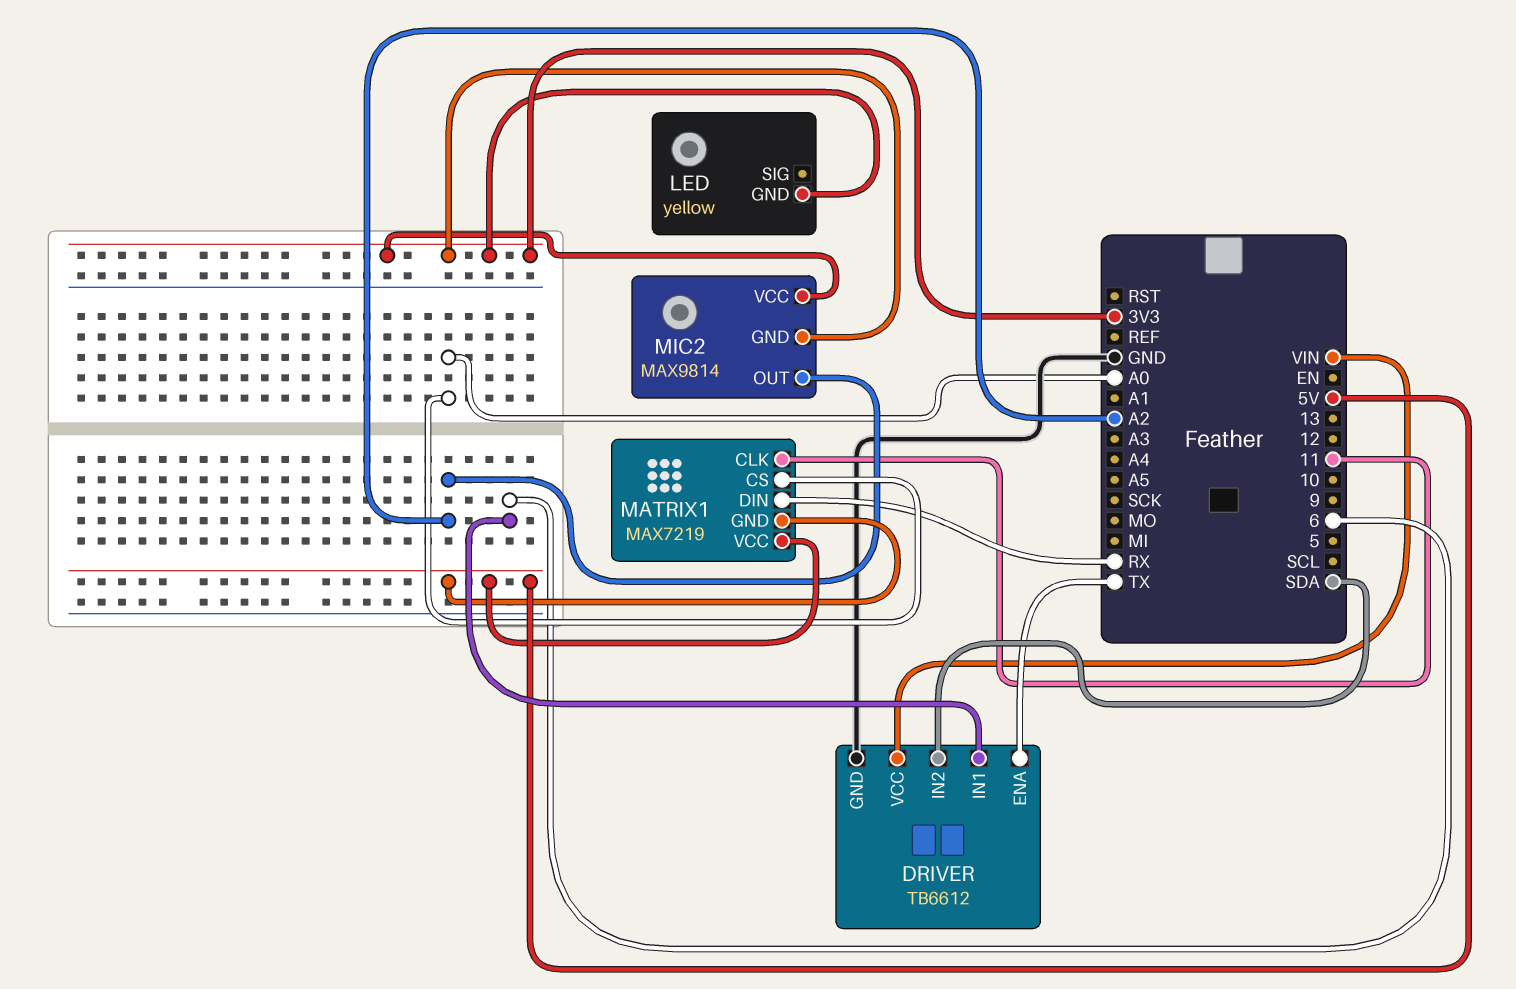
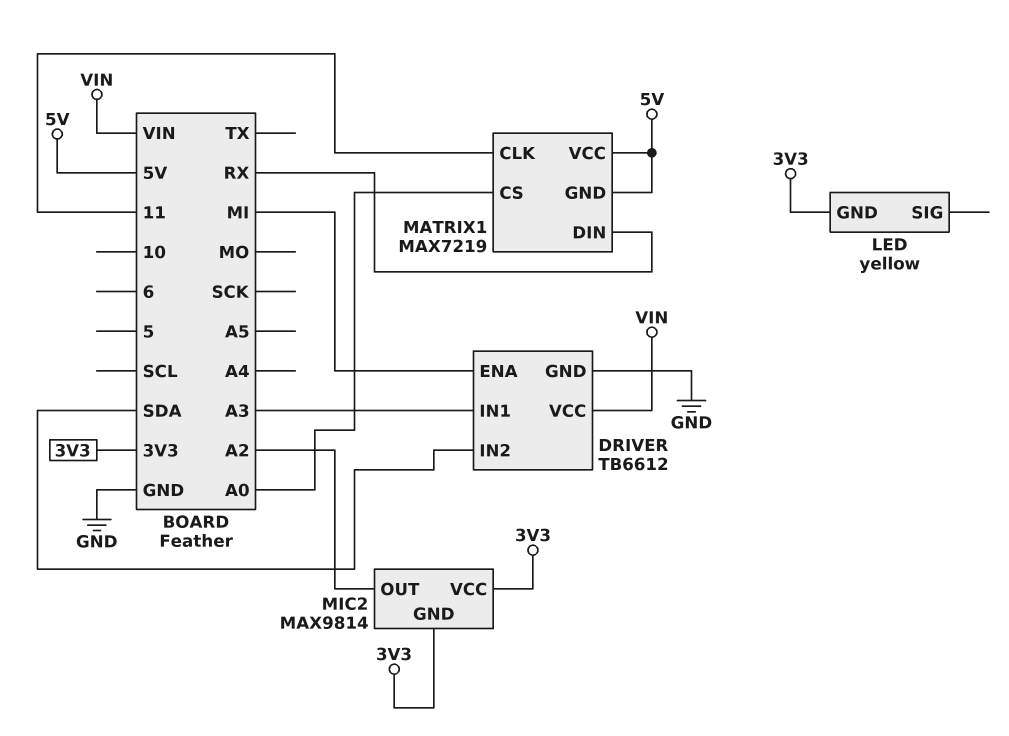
DRIVER pin ENA: TX -> MI
DRIVER pin IN1: 6 -> A3

